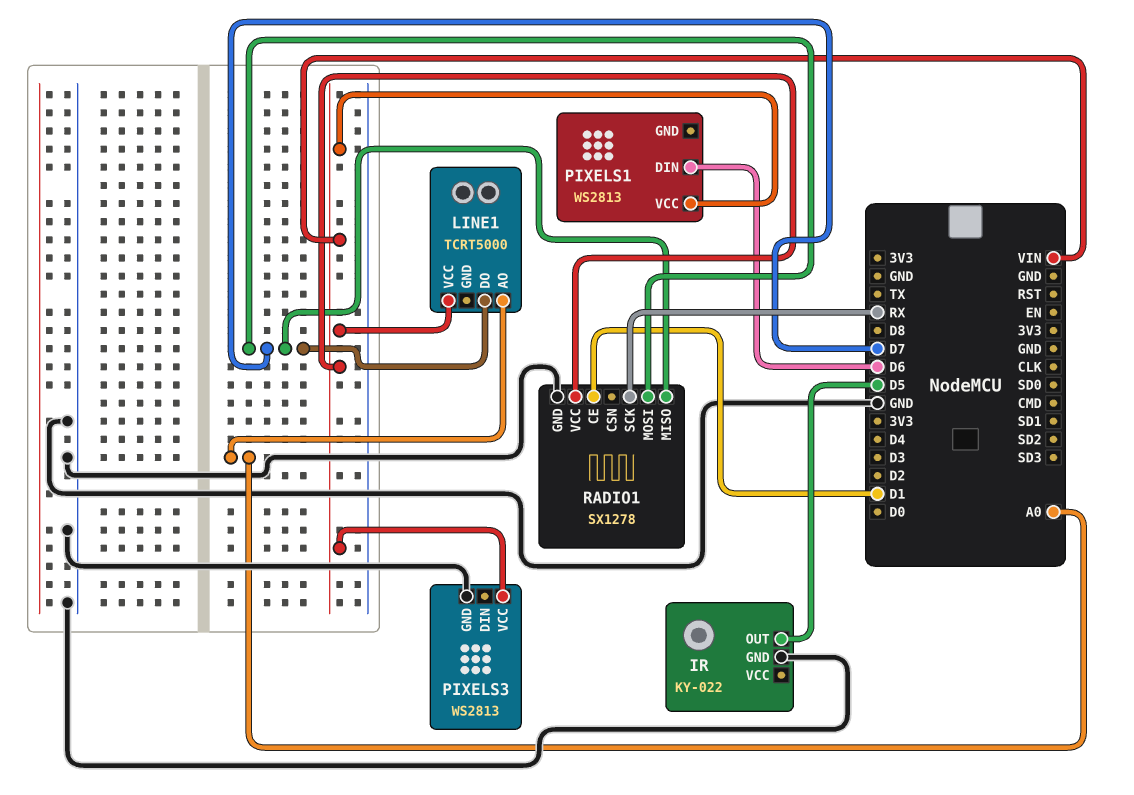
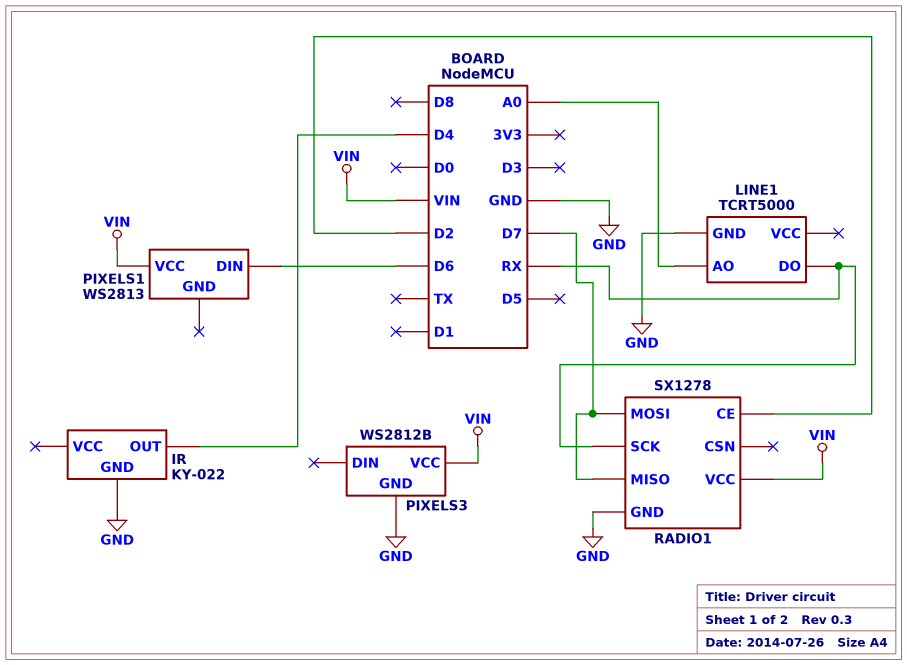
IR pin OUT: D5 -> D4
LINE1 pin DO: D7 -> RX
LINE1 pin GND: none -> GND
LINE1 pin VCC: VIN -> none
PIXELS3: WS2813 -> WS2812B
RADIO1 pin CE: D1 -> D2

